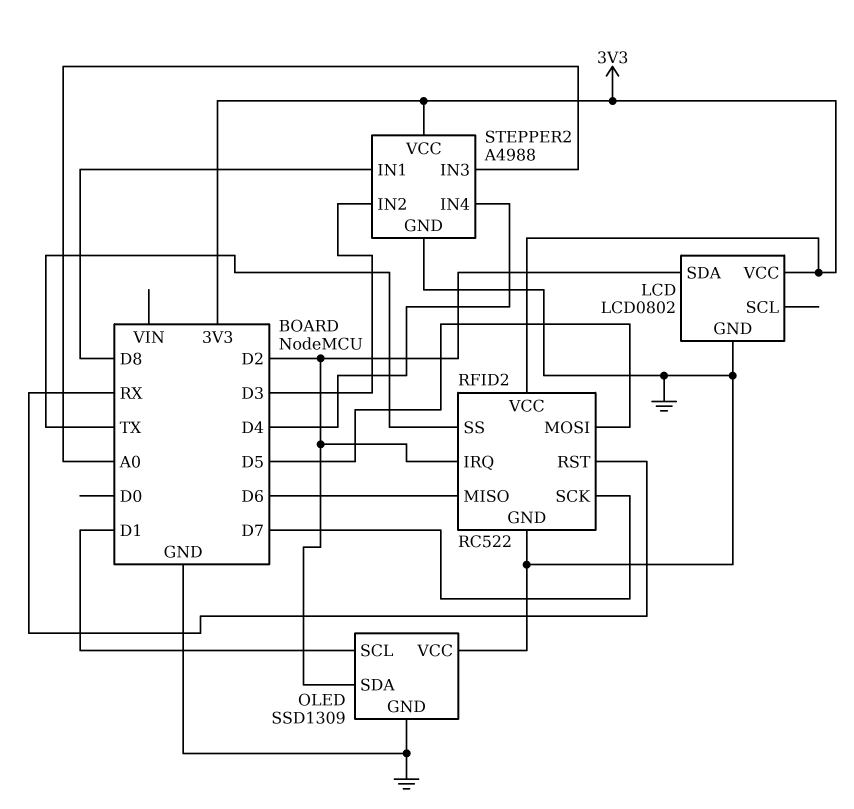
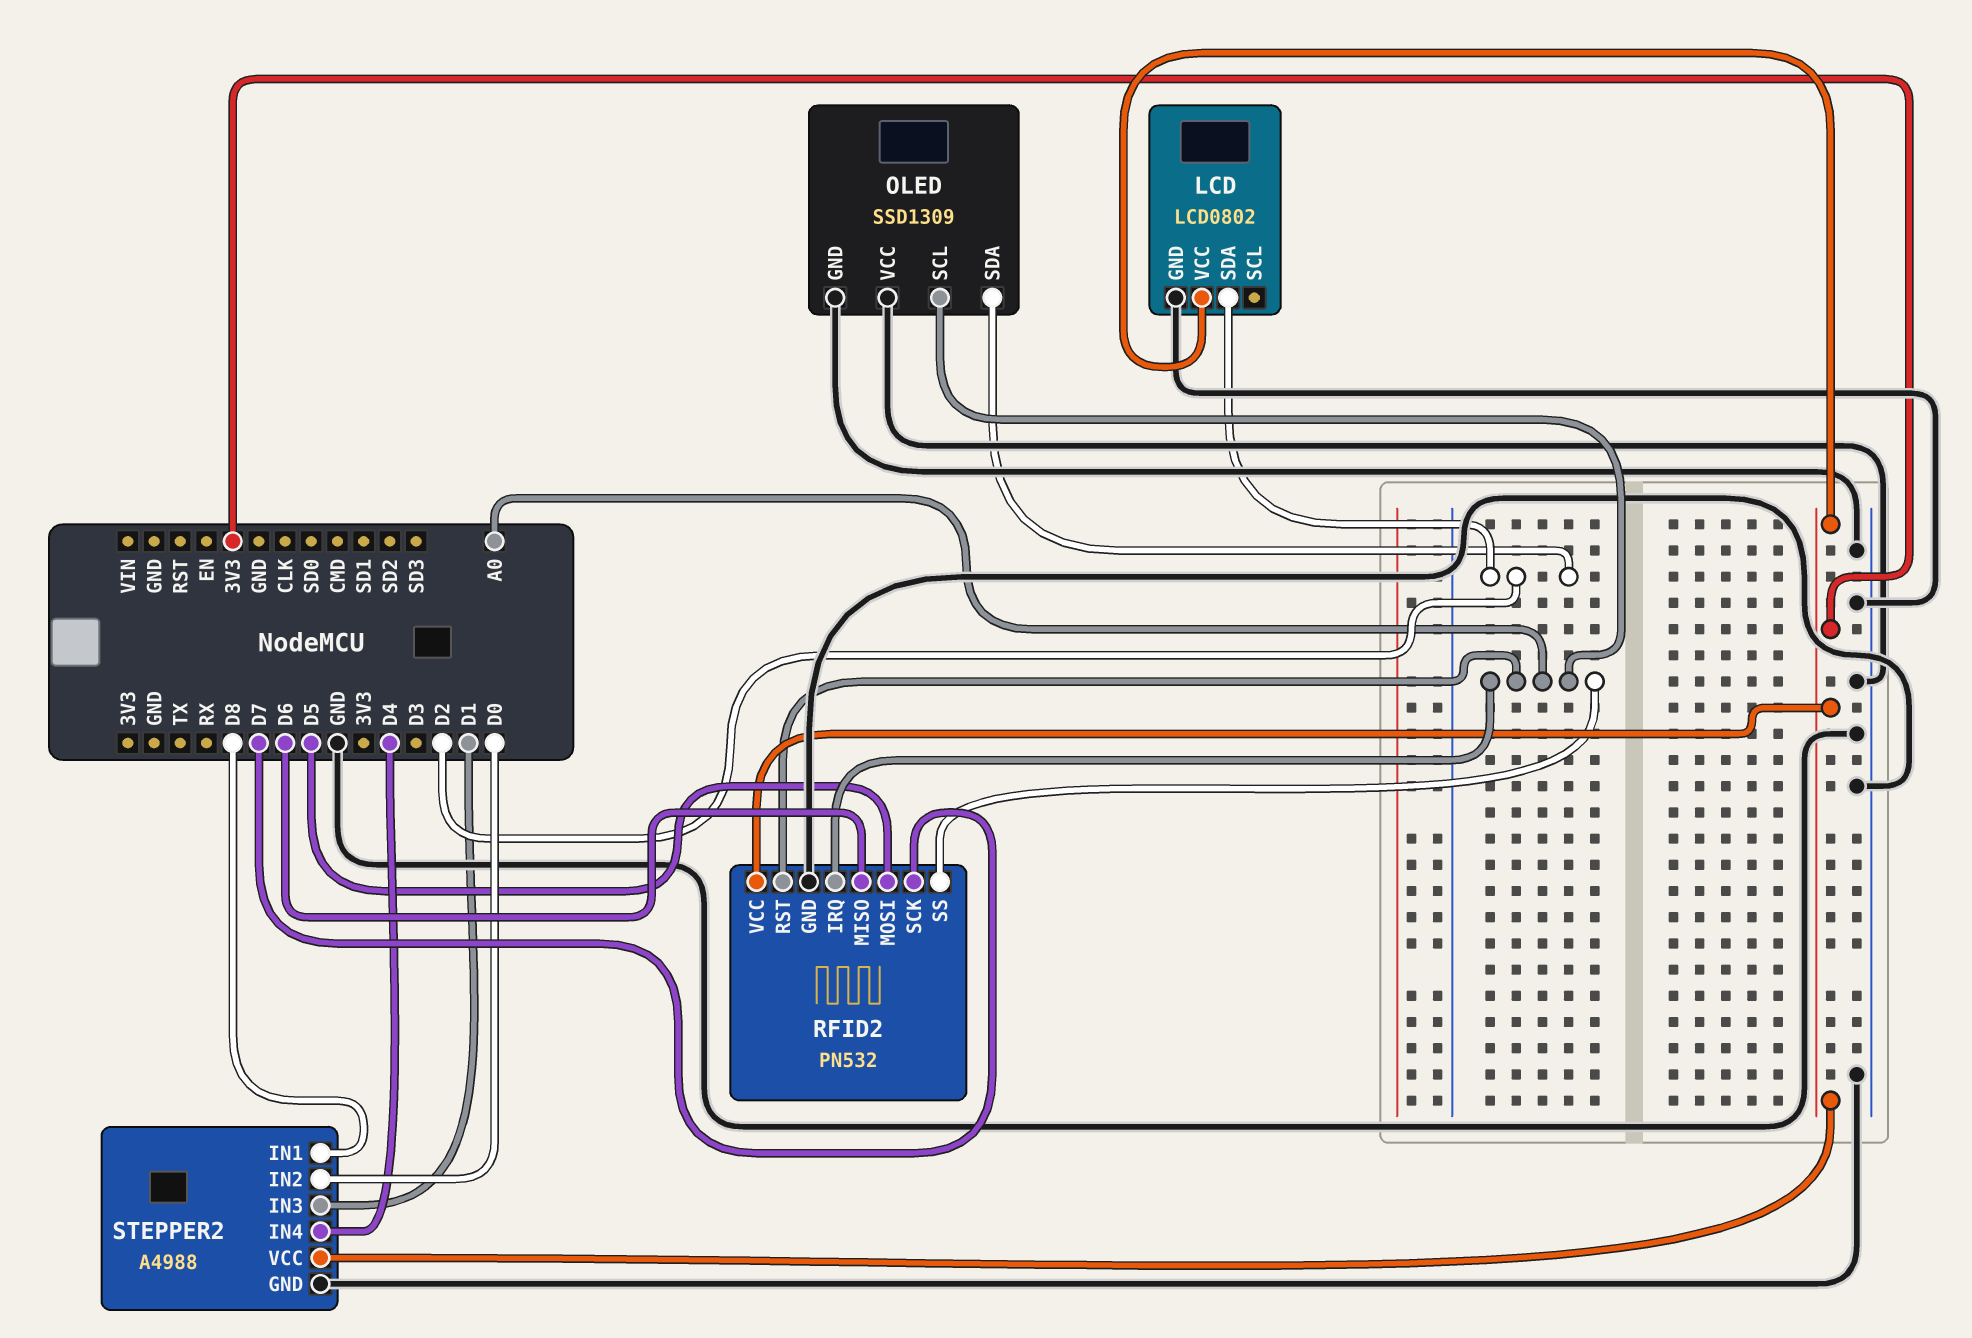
OLED pin SCL: D1 -> A0
RFID2: RC522 -> PN532
RFID2 pin IRQ: D2 -> A0
RFID2 pin RST: RX -> A0
RFID2 pin SS: TX -> A0
STEPPER2 pin IN2: D3 -> D0
STEPPER2 pin IN3: A0 -> D1

